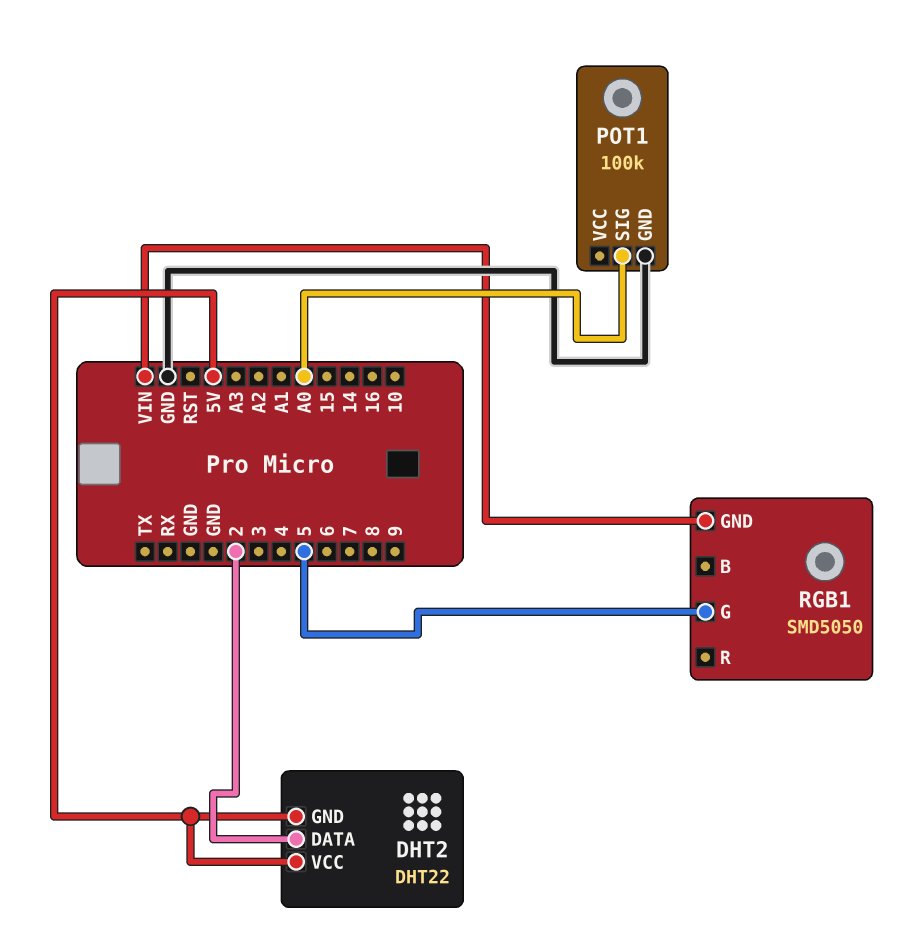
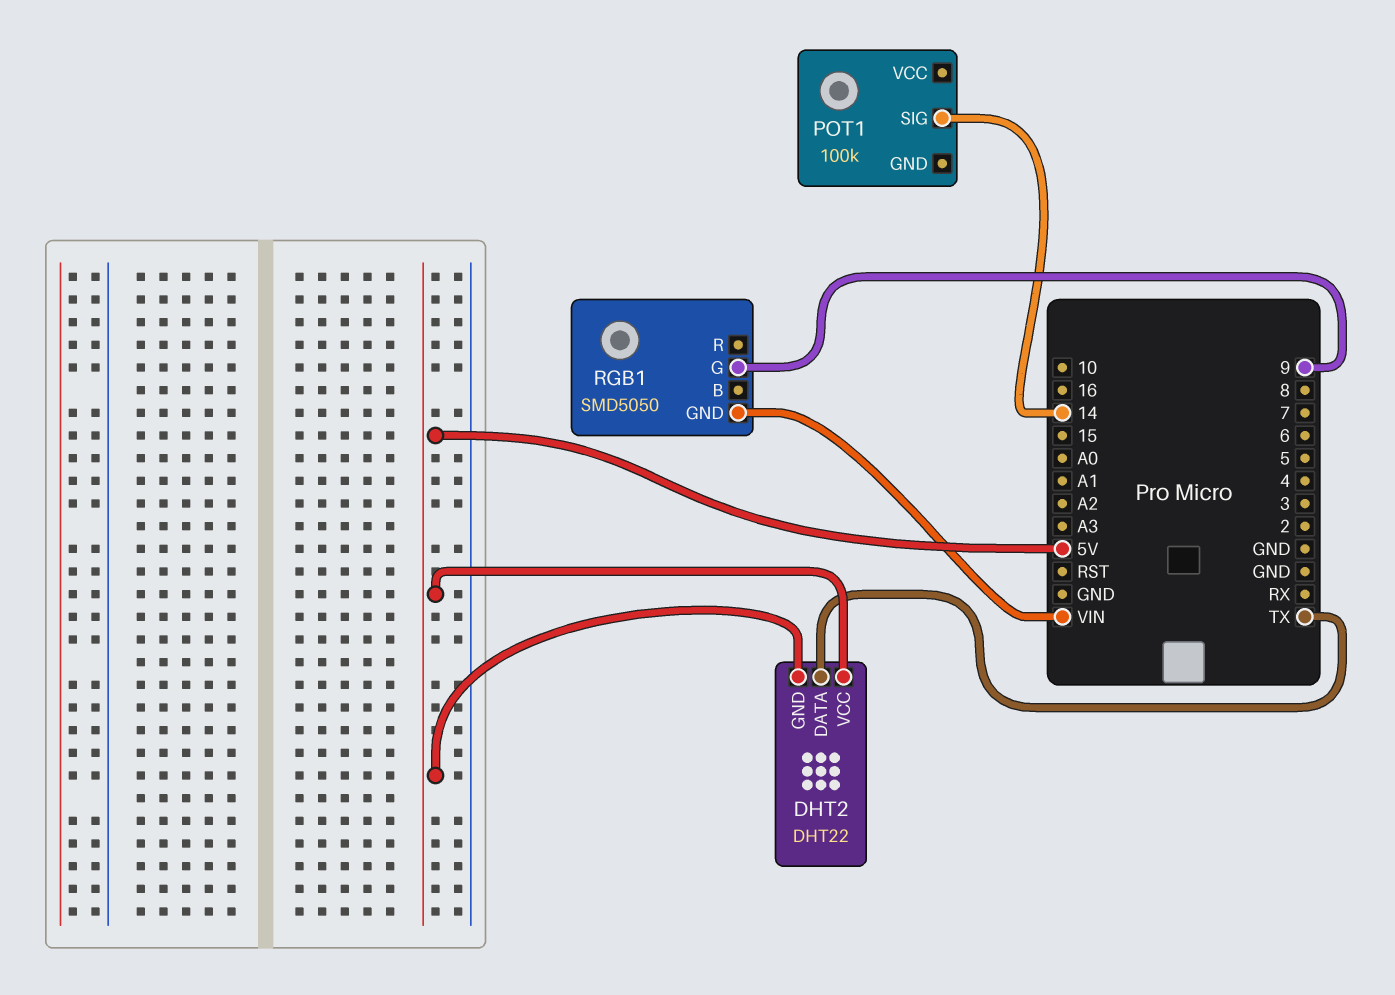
DHT2 pin DATA: 2 -> TX
POT1 pin GND: GND -> none
POT1 pin SIG: A0 -> 14
RGB1 pin G: 5 -> 9

